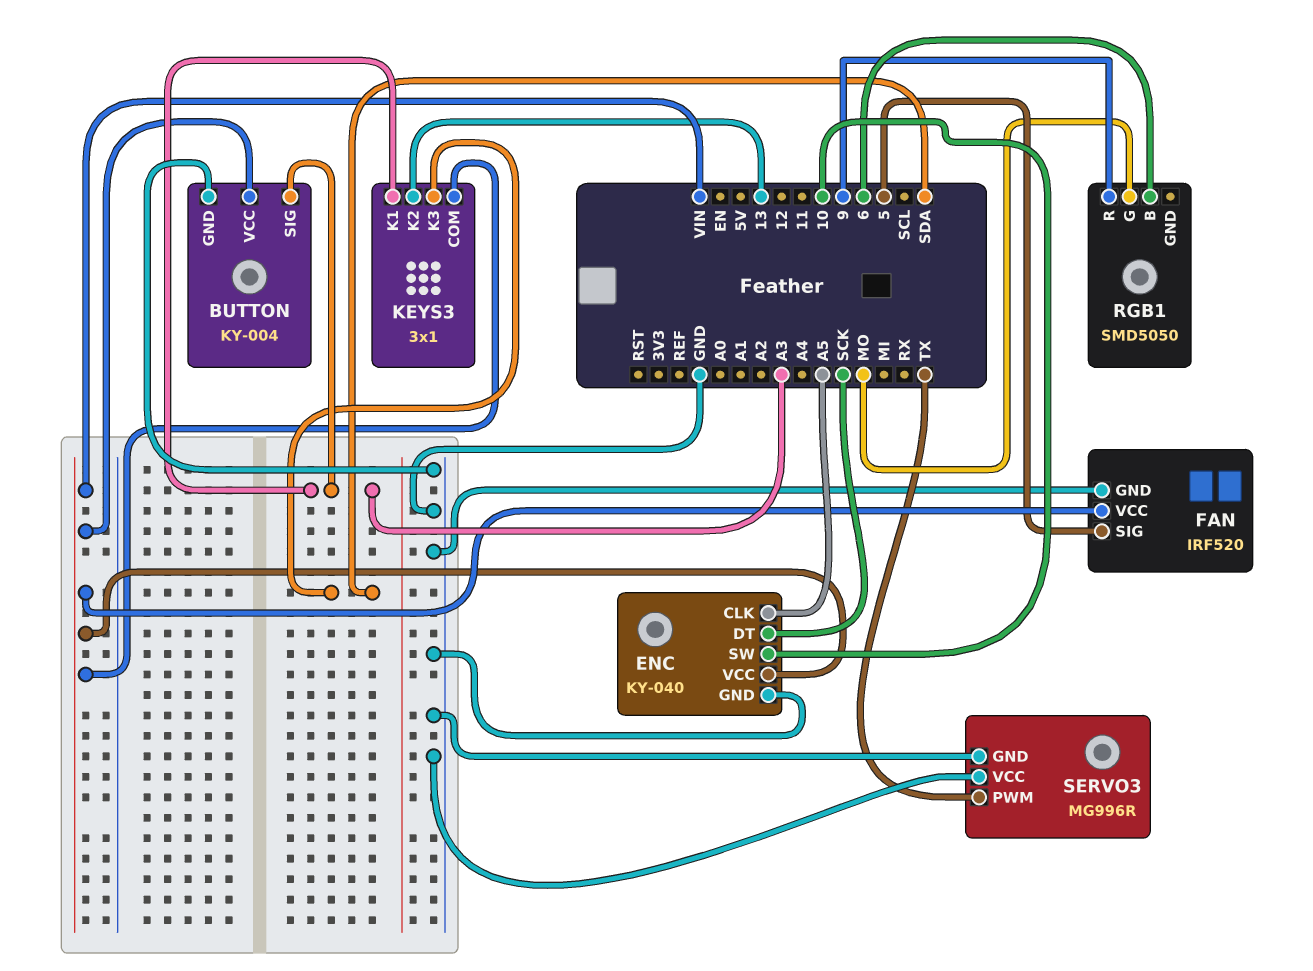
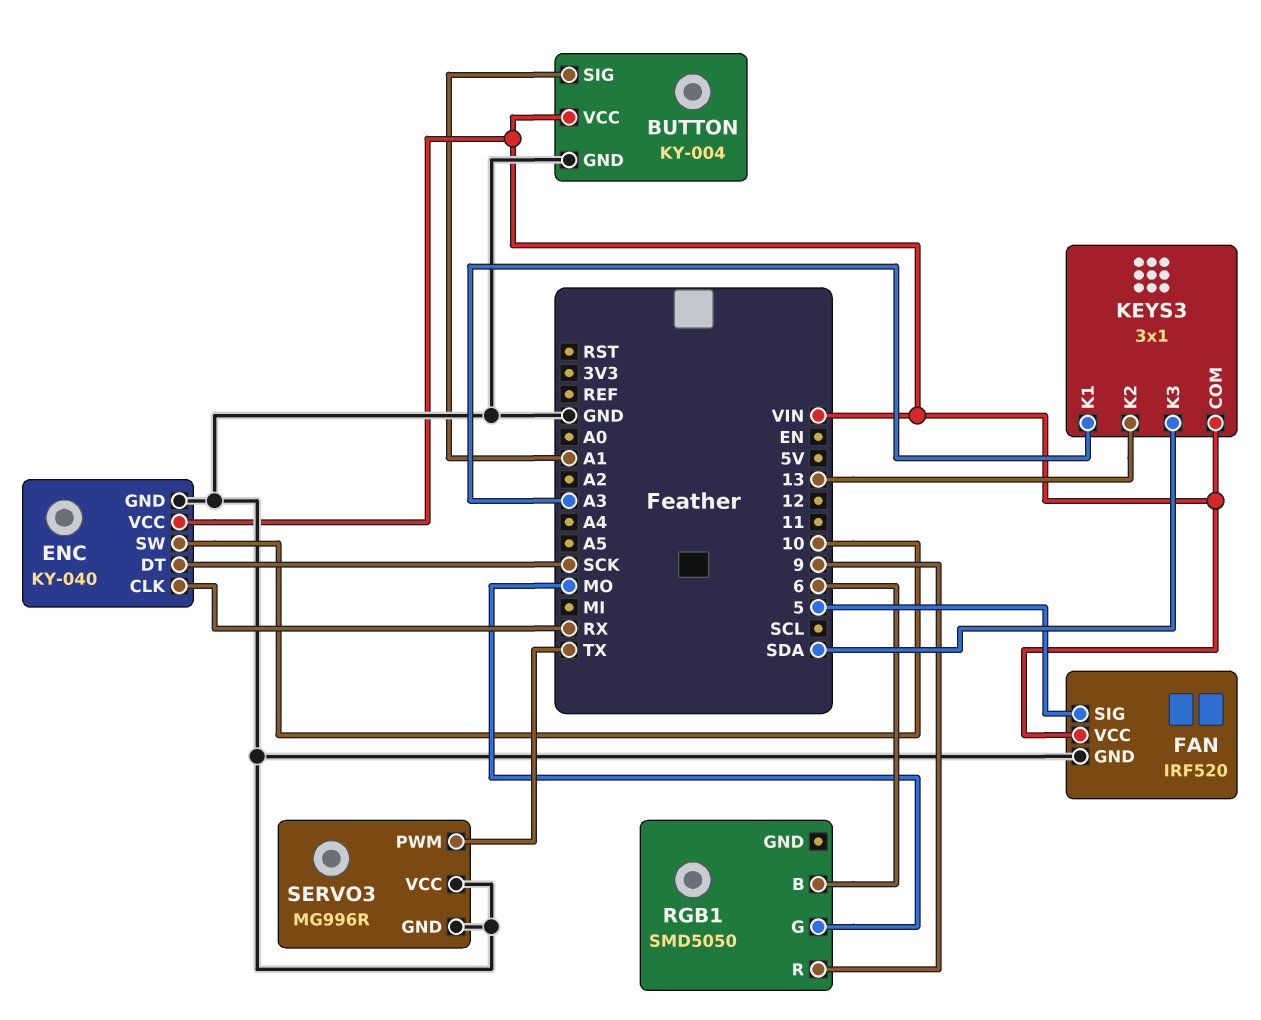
BUTTON pin SIG: A3 -> A1
ENC pin CLK: A5 -> RX

